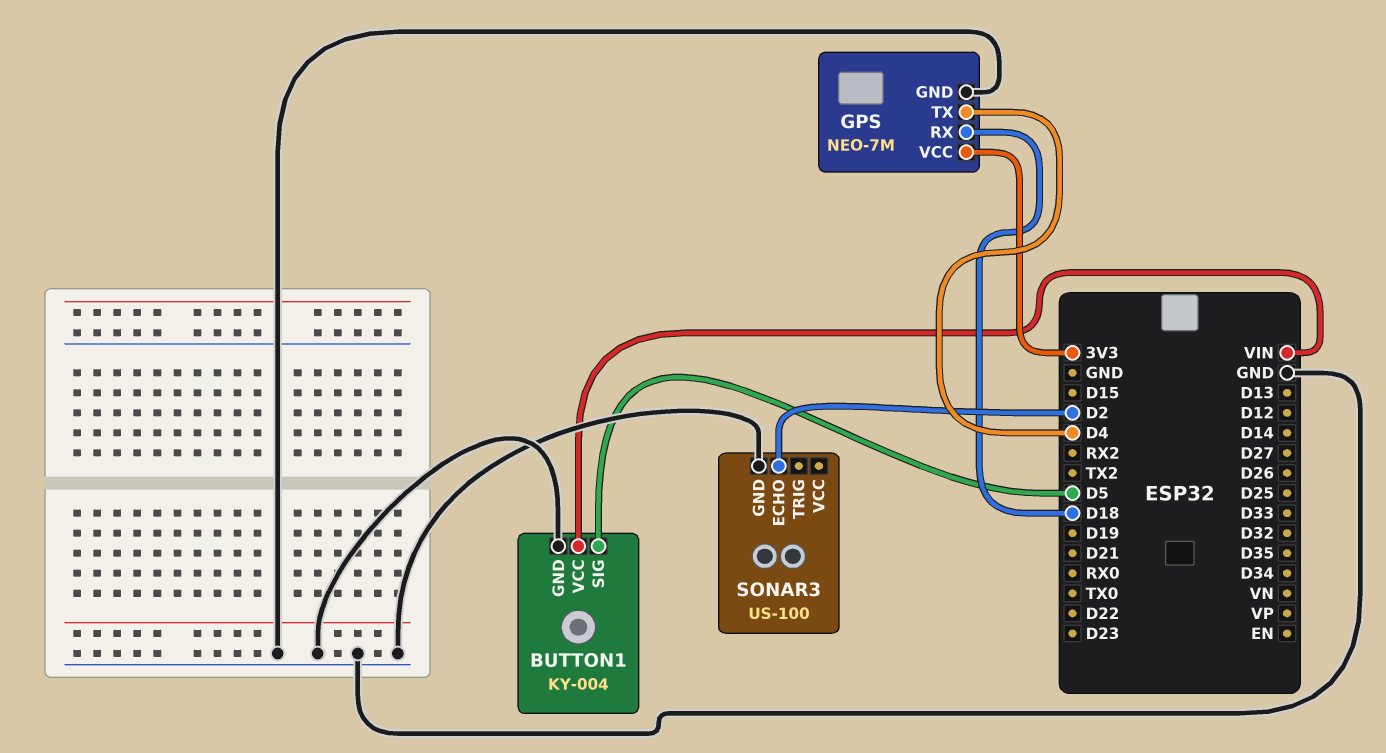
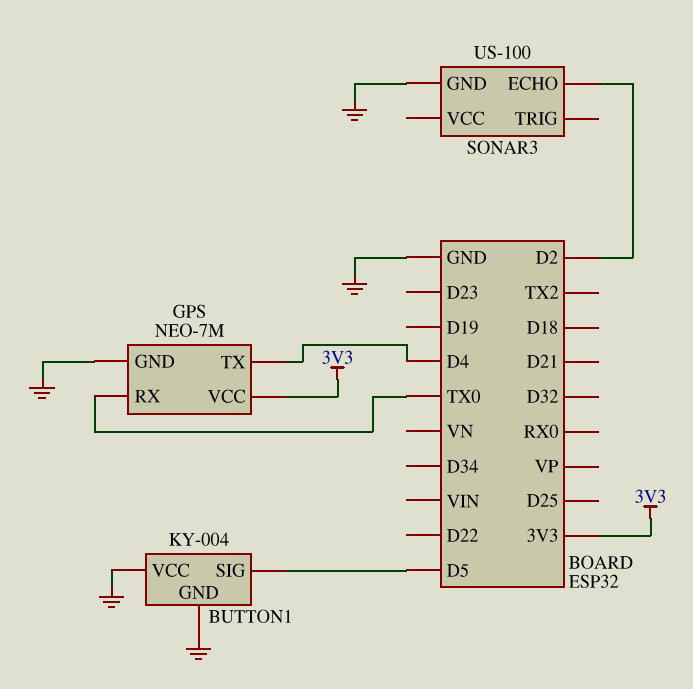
BUTTON1 pin VCC: VIN -> GND
GPS pin RX: D18 -> TX0

